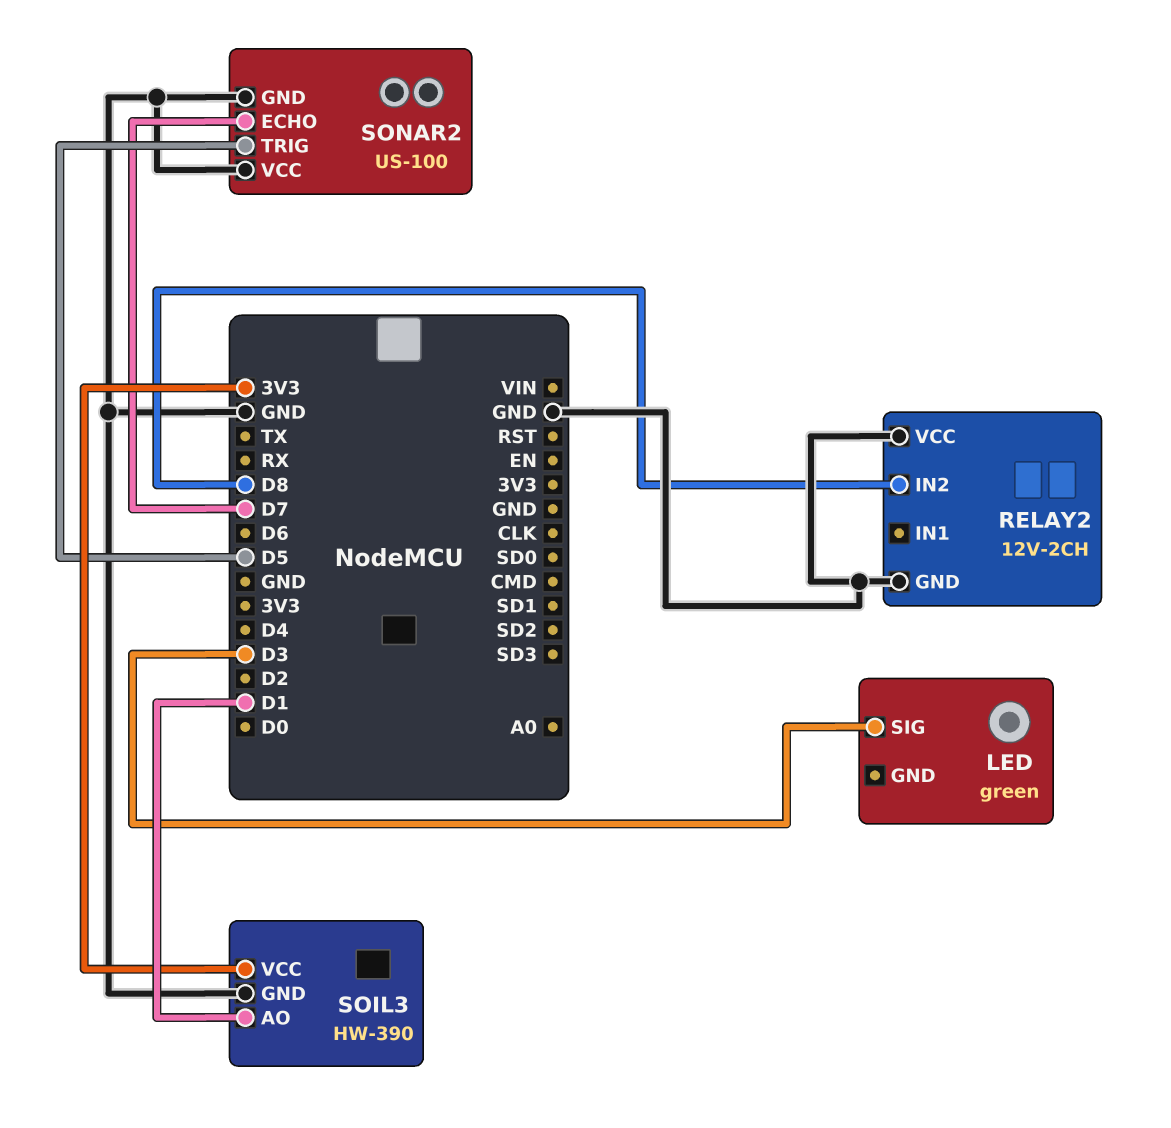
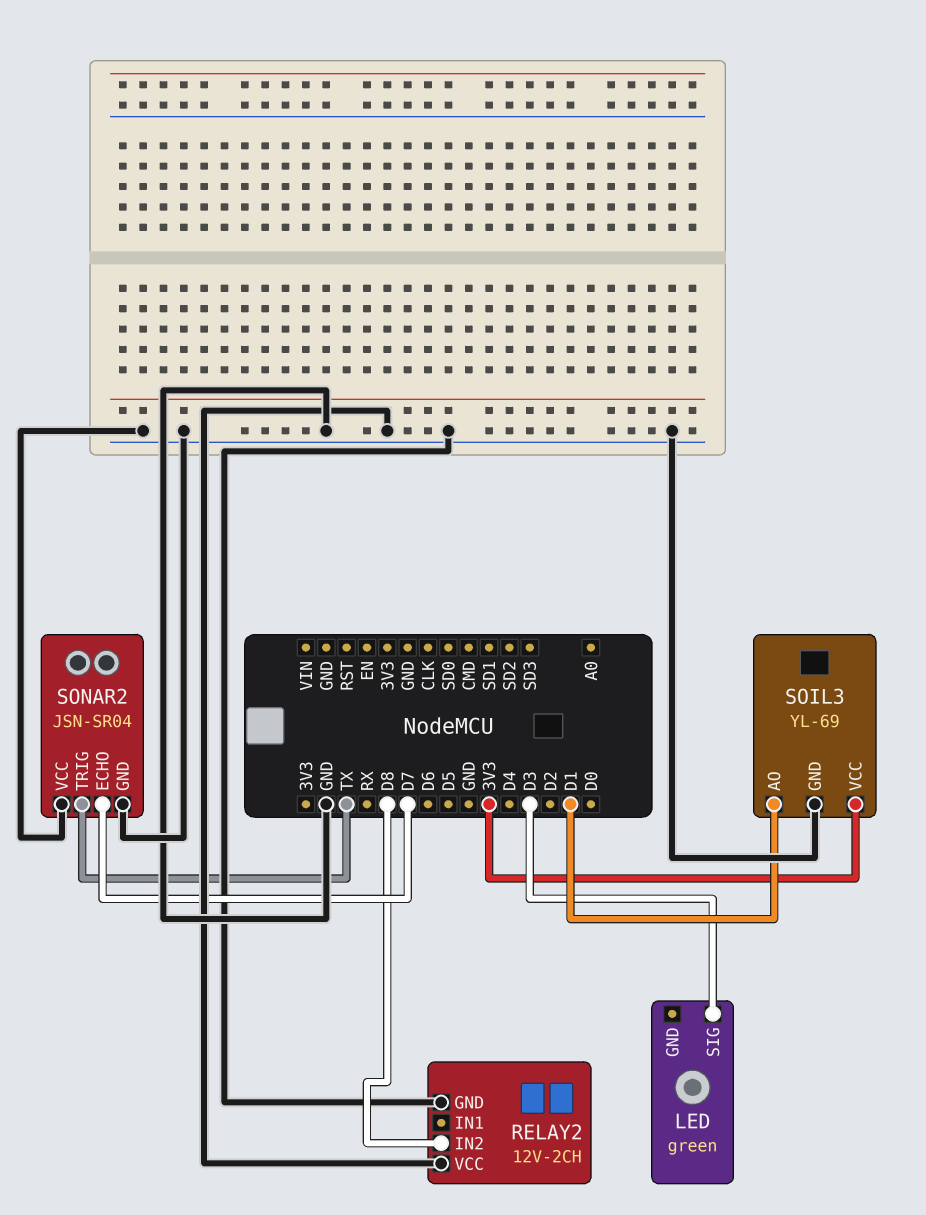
SOIL3: HW-390 -> YL-69
SONAR2: US-100 -> JSN-SR04
SONAR2 pin TRIG: D5 -> TX

